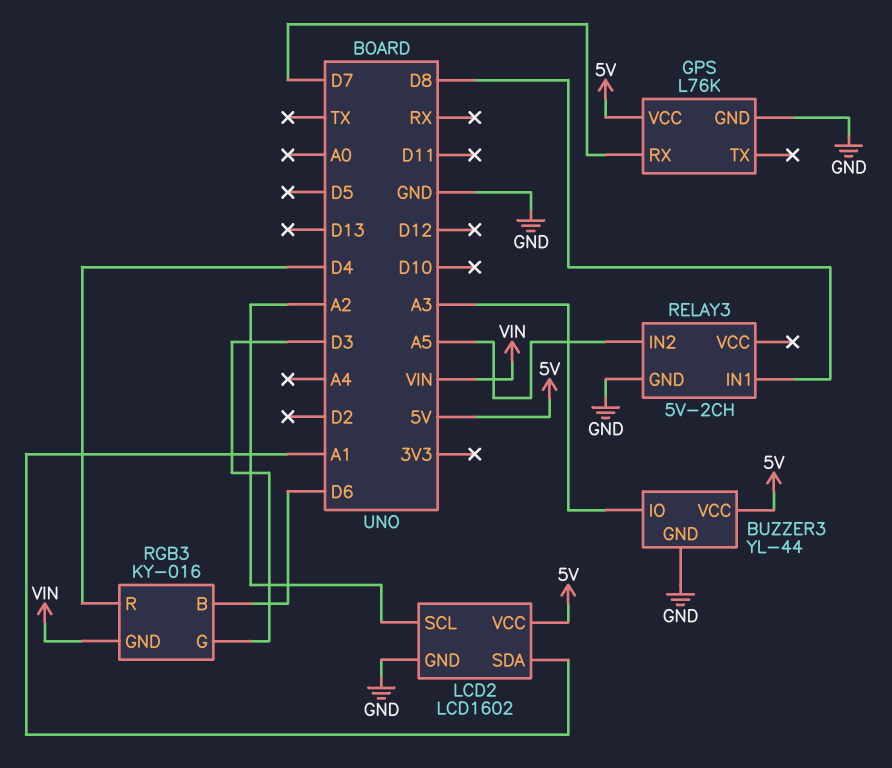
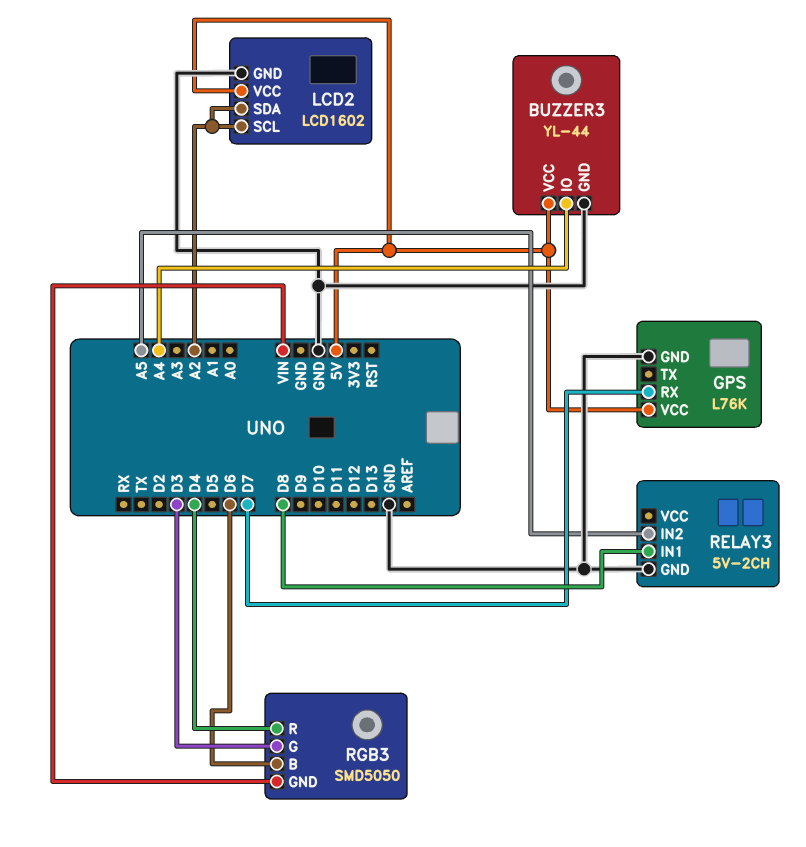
BUZZER3 pin IO: A3 -> A4
LCD2 pin SDA: A1 -> A2
RGB3: KY-016 -> SMD5050

